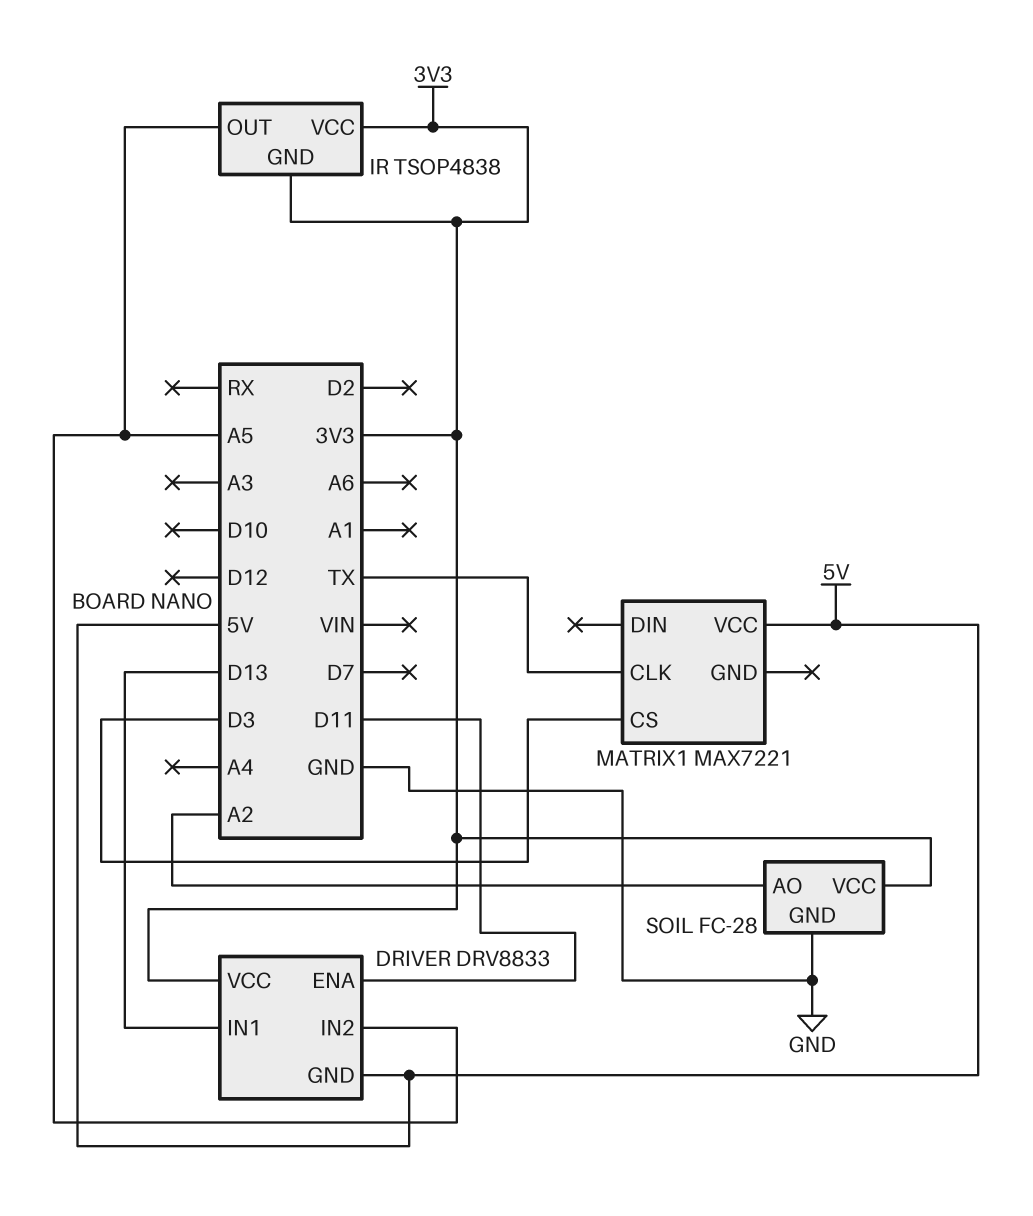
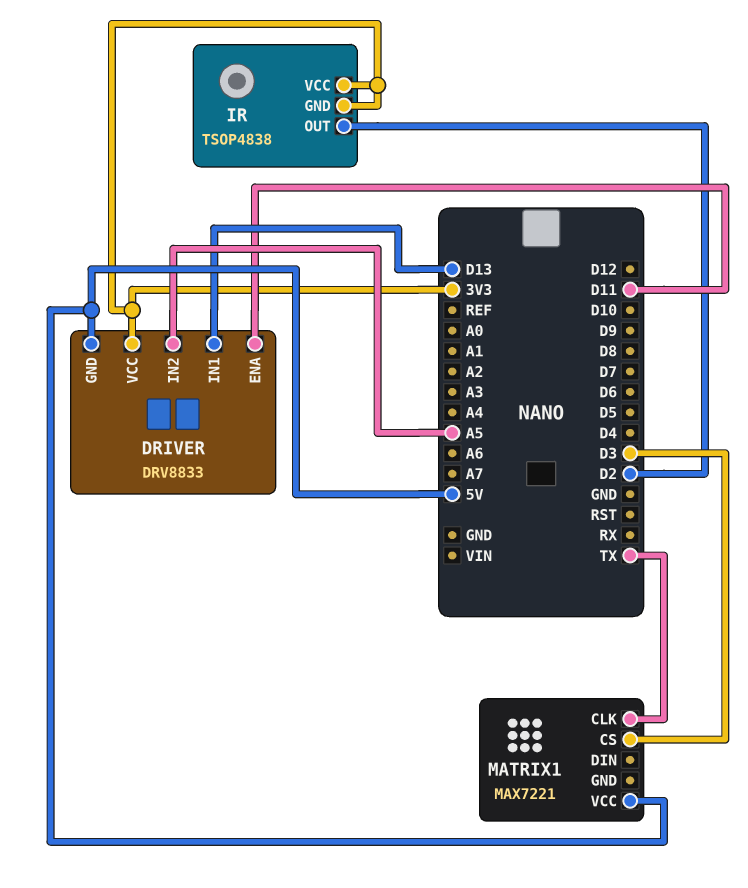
IR pin OUT: A5 -> D2
SOIL: FC-28 -> none
SOIL pin AO: A2 -> none
SOIL pin GND: GND -> none
SOIL pin VCC: 3V3 -> none

